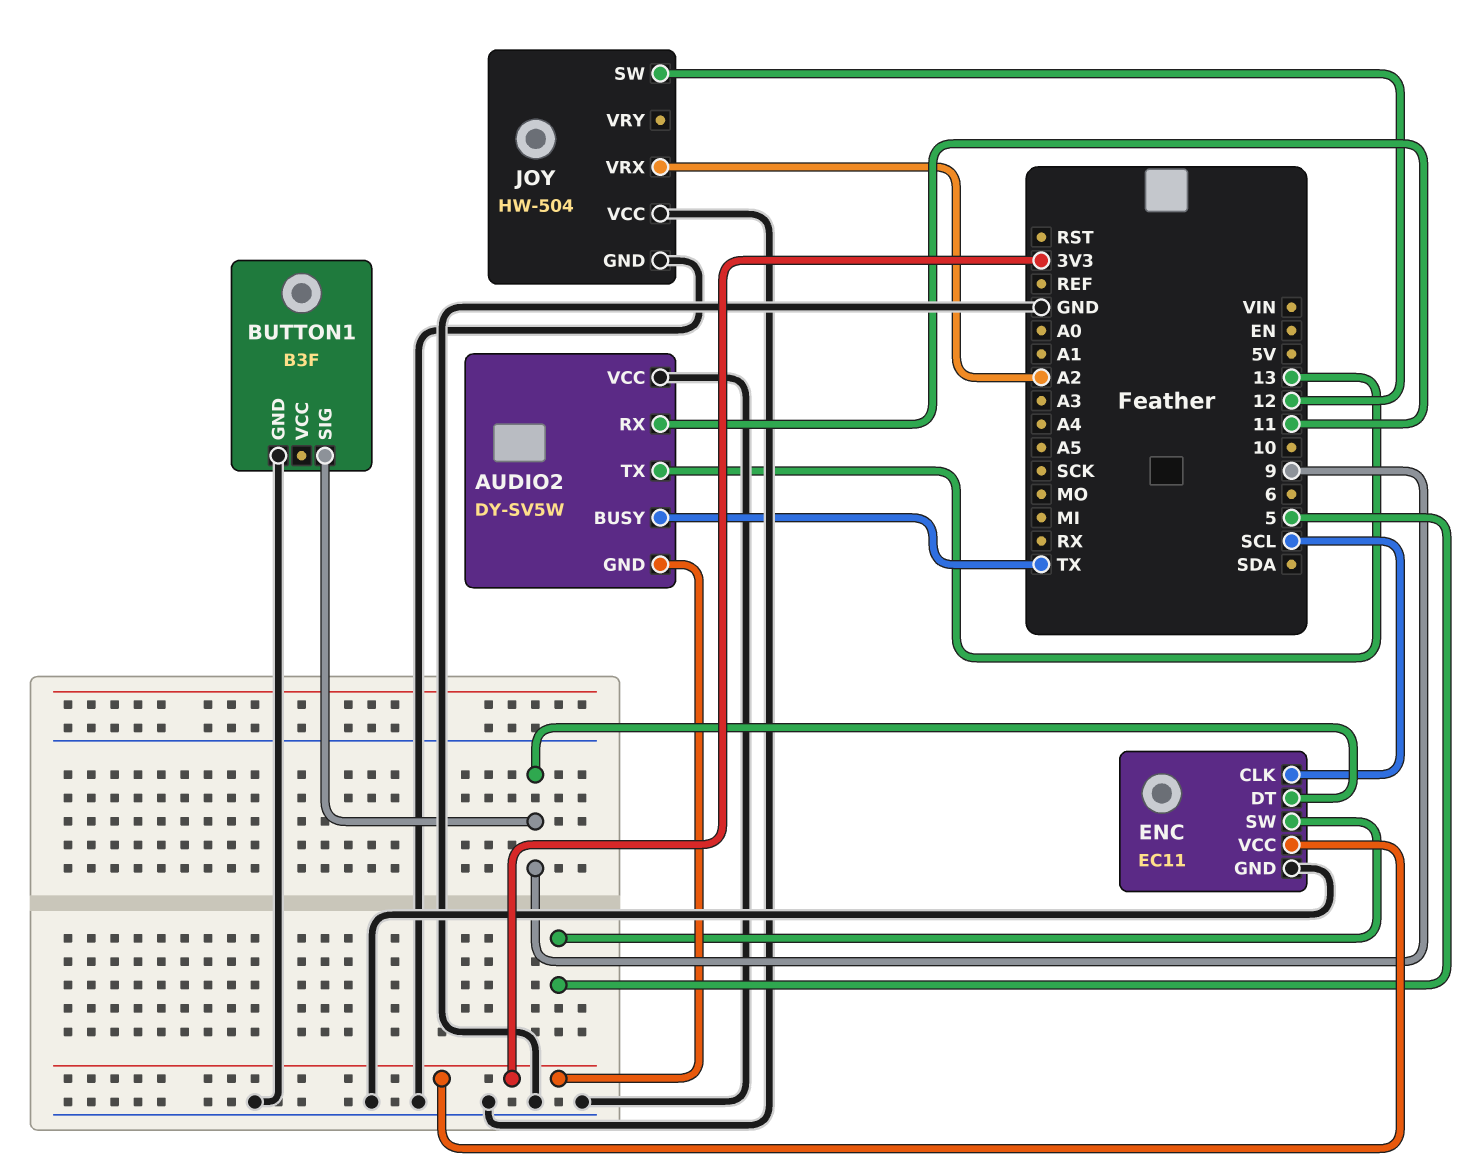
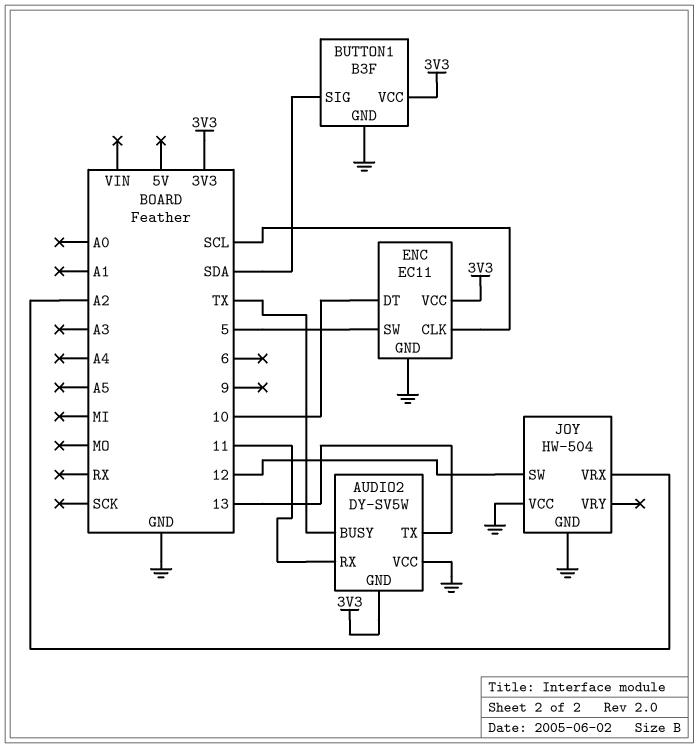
BUTTON1 pin SIG: 9 -> SDA
BUTTON1 pin VCC: none -> 3V3
ENC pin DT: 9 -> 10

